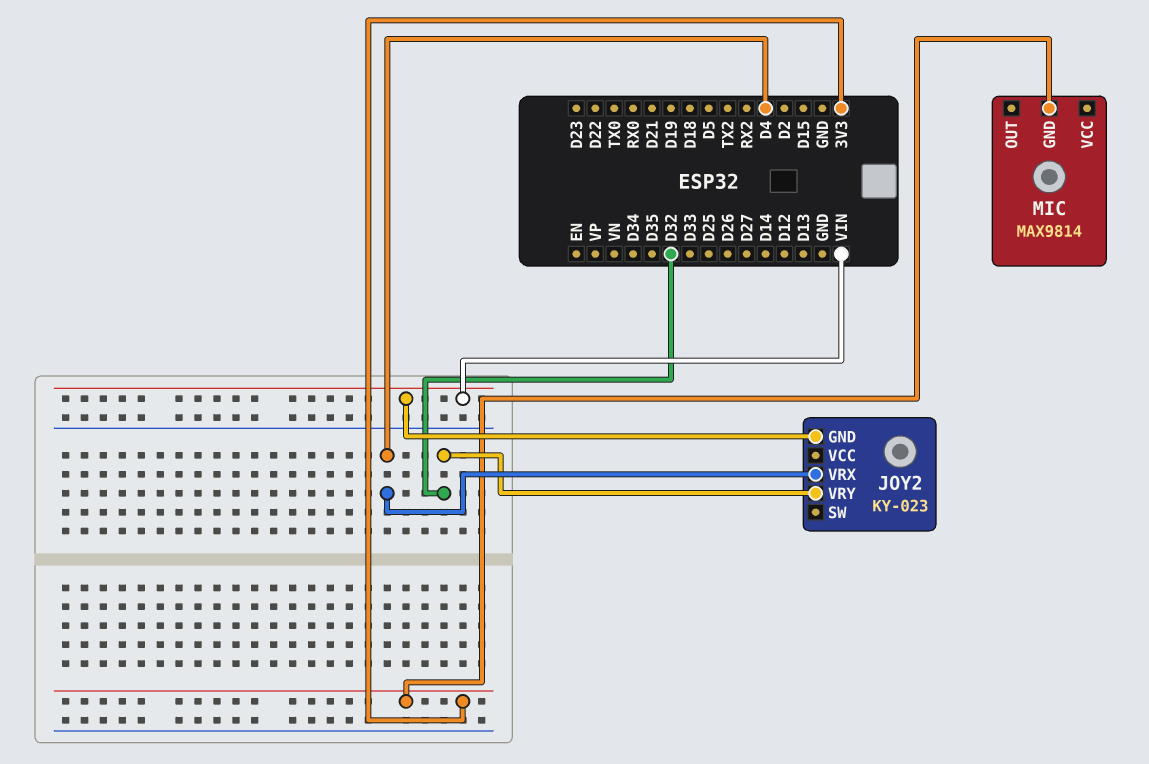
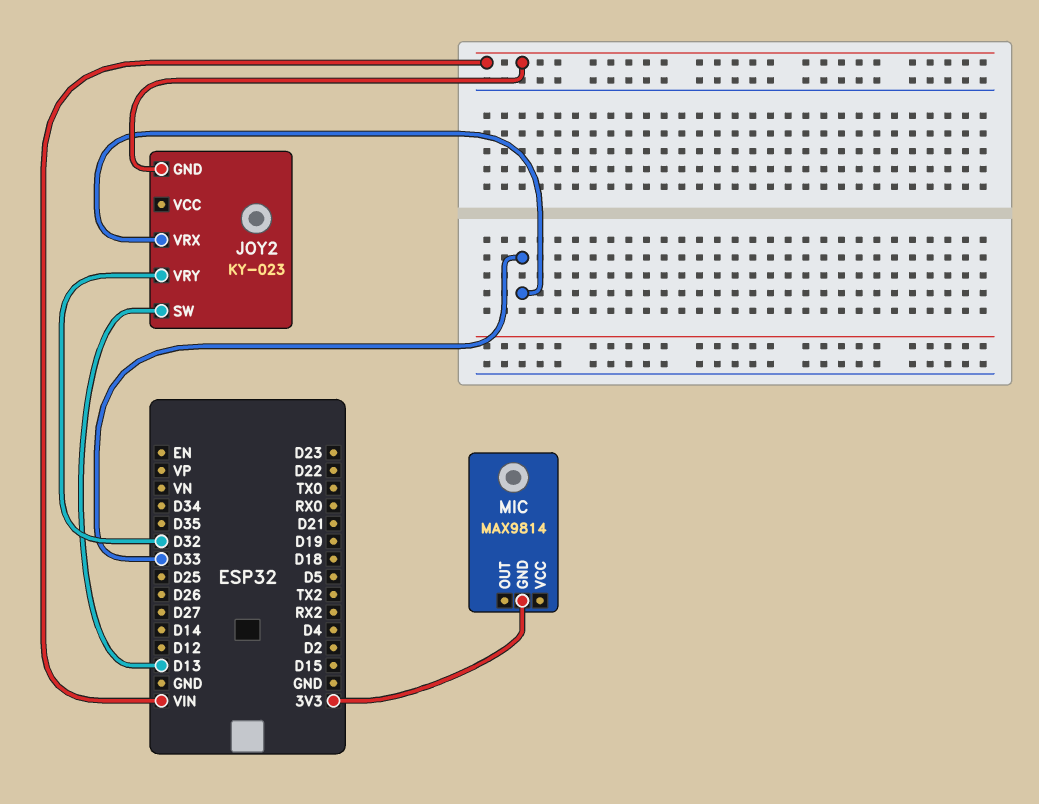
JOY2 pin SW: none -> D13
JOY2 pin VRX: D4 -> D33

